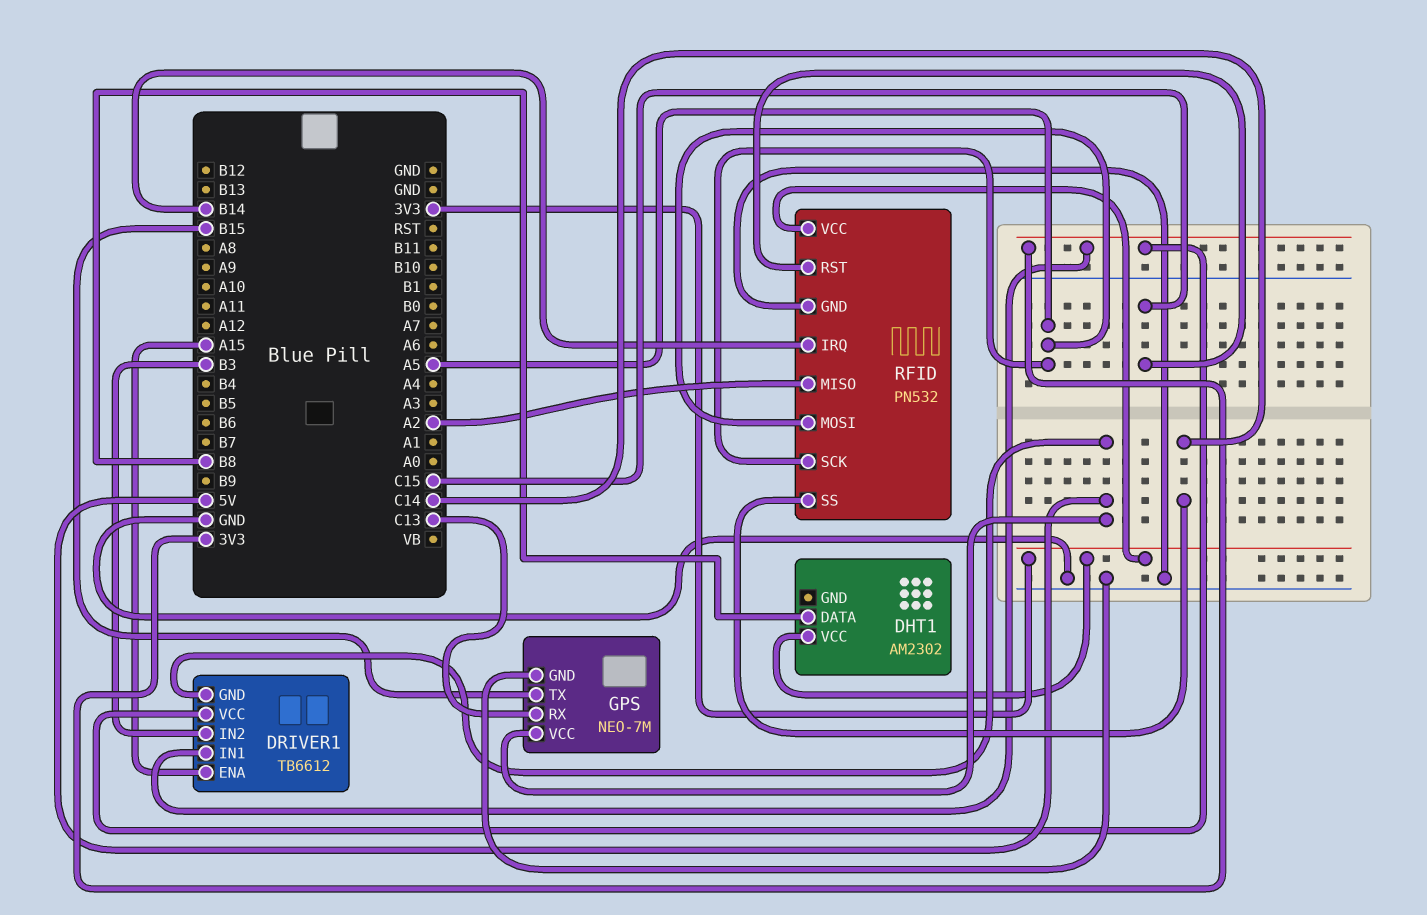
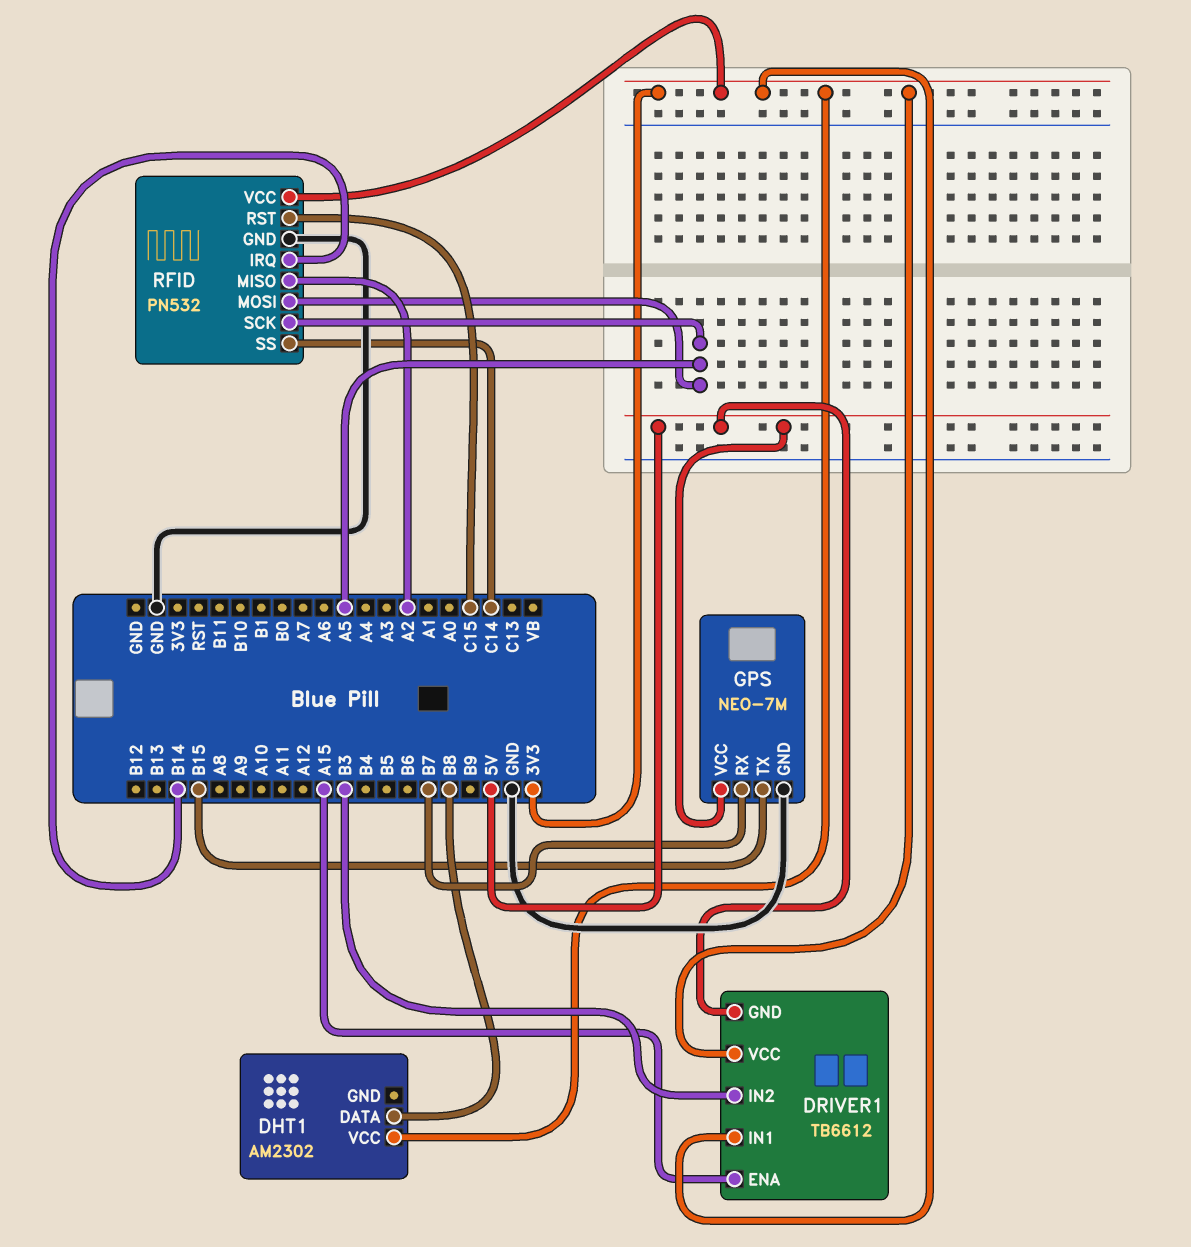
GPS pin RX: C13 -> B7

